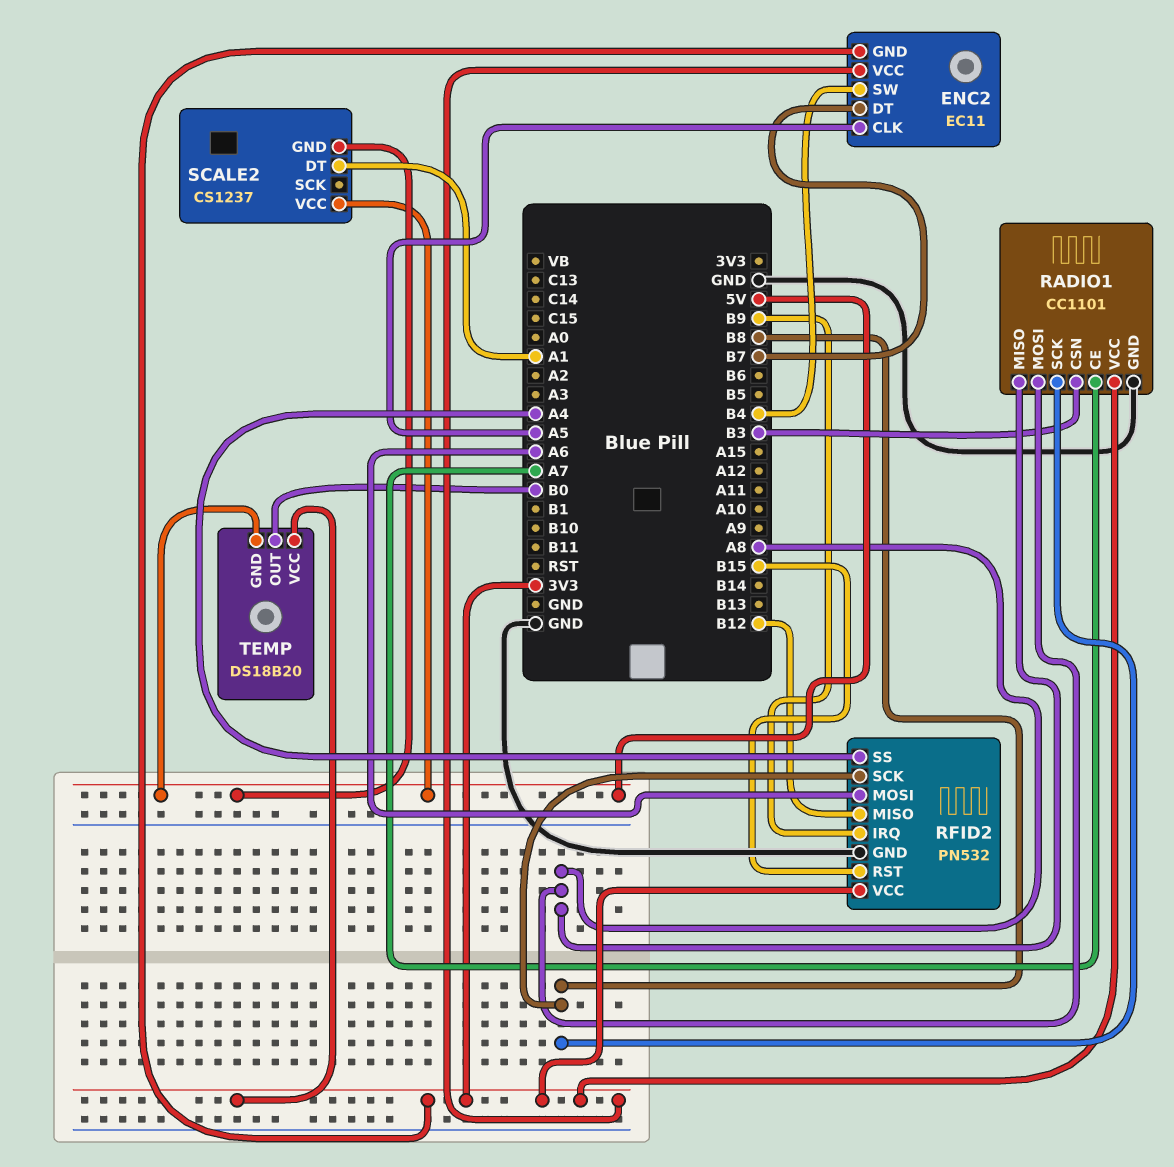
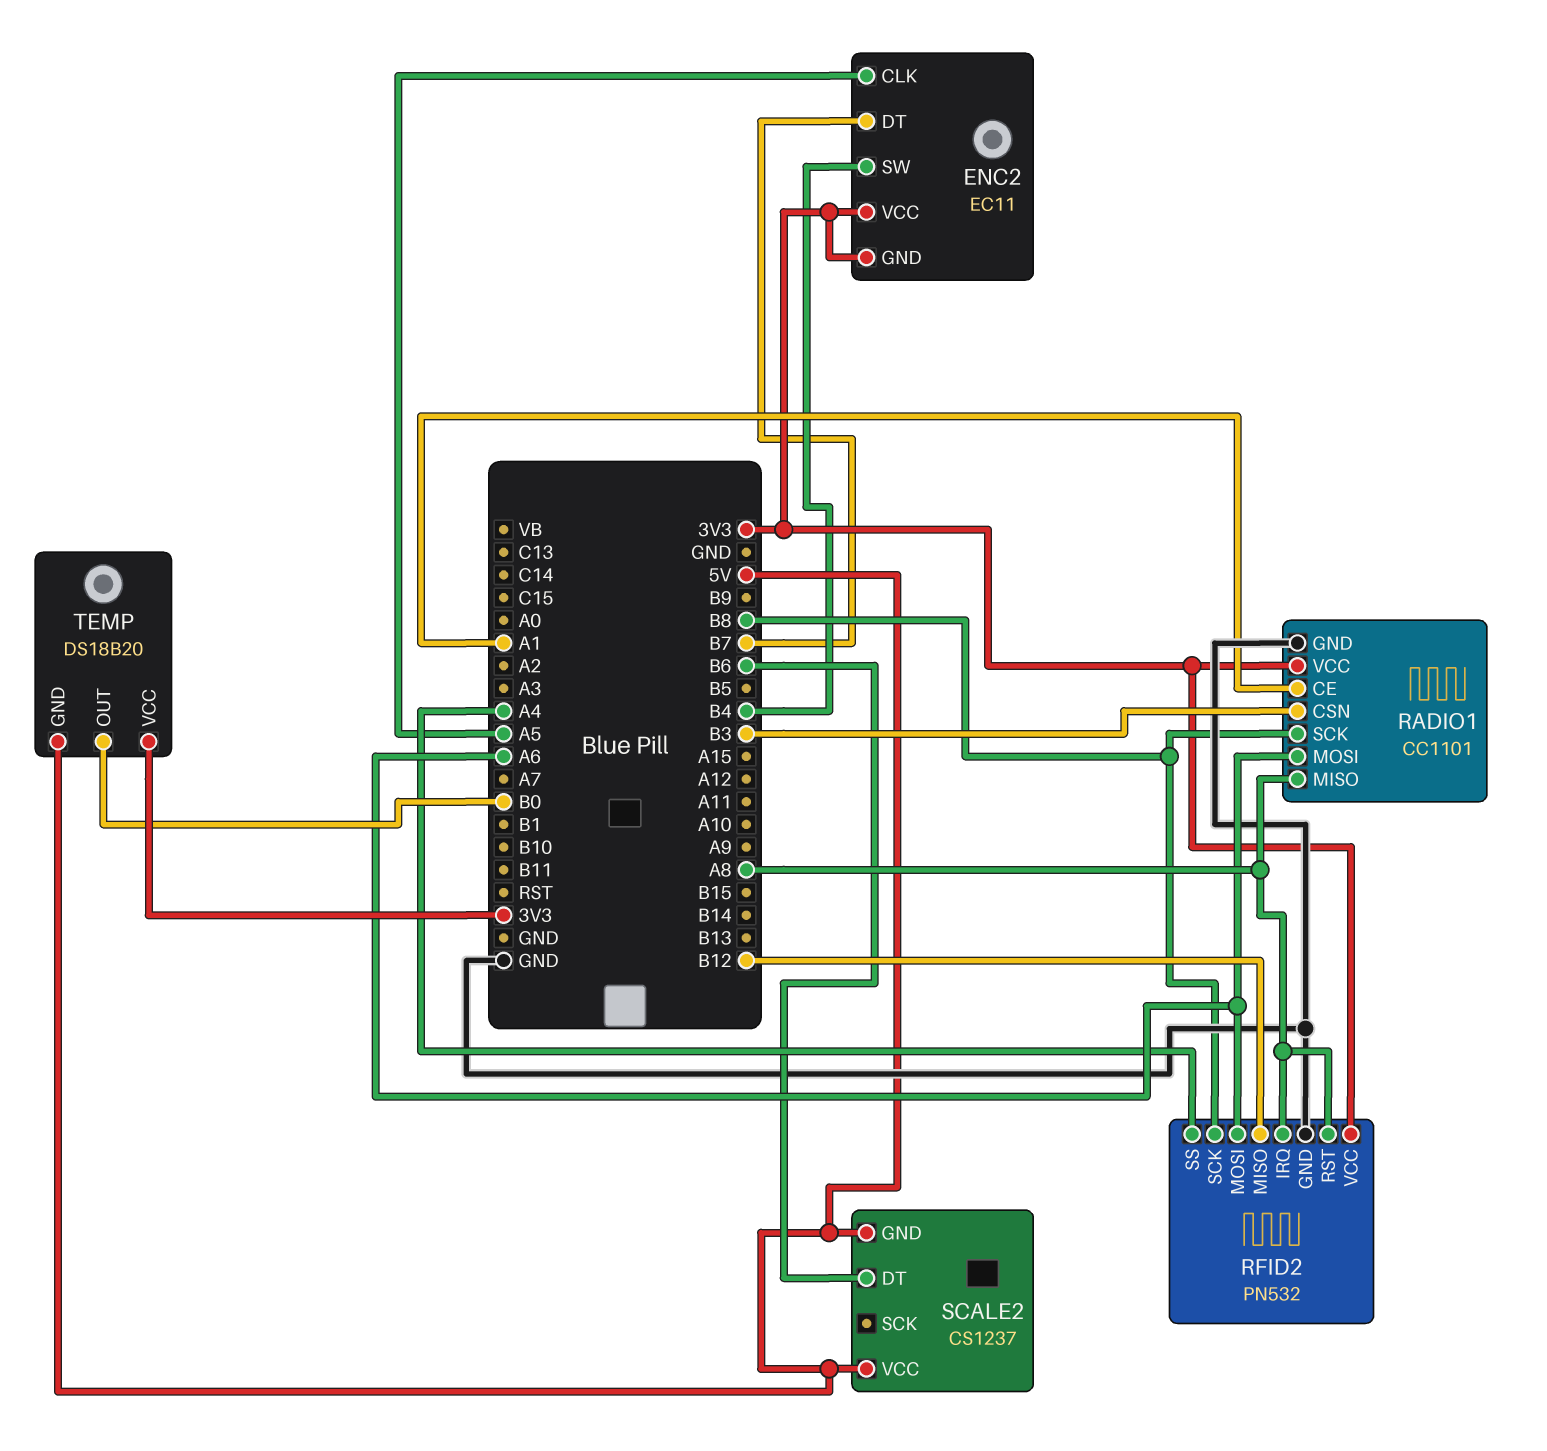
RADIO1 pin CE: A7 -> A1
RADIO1 pin MOSI: A8 -> A6
RFID2 pin IRQ: B9 -> A8
RFID2 pin RST: B15 -> A8
SCALE2 pin DT: A1 -> B6

